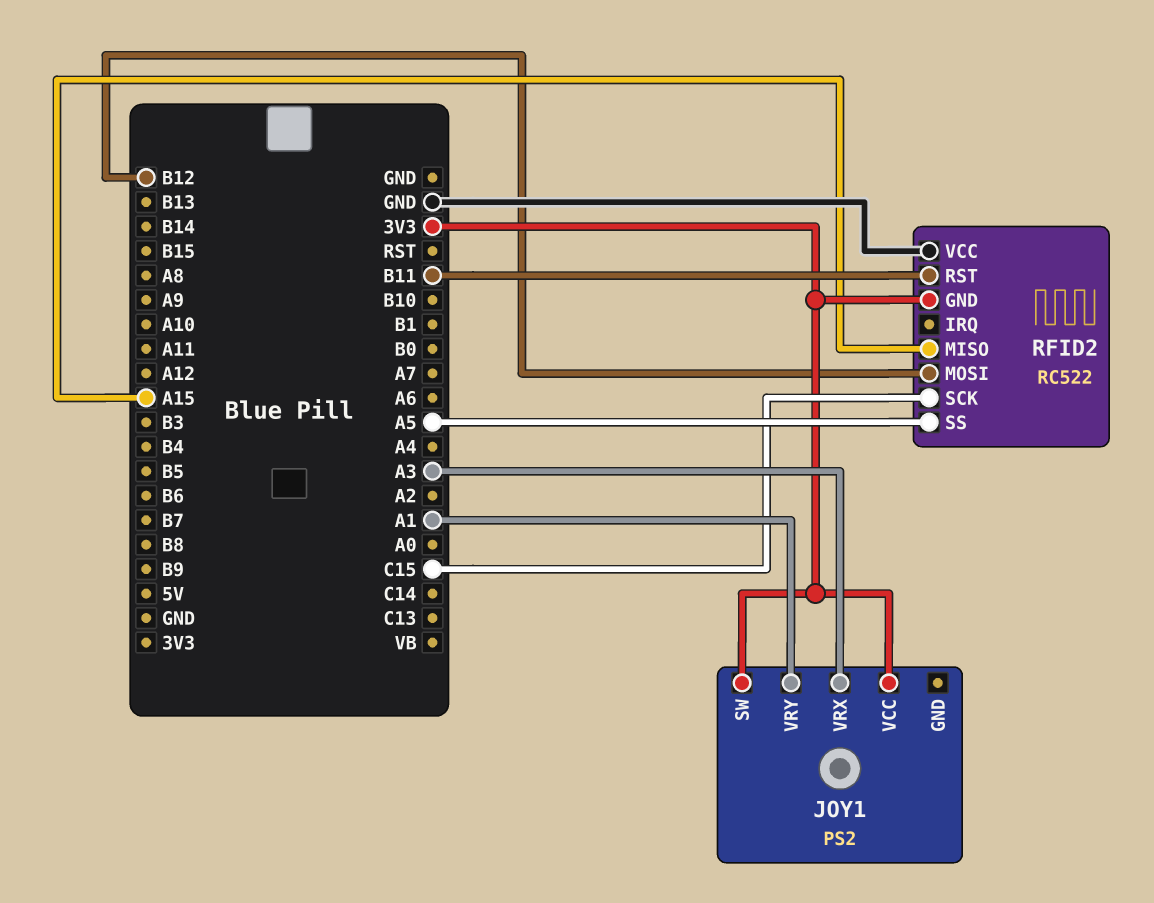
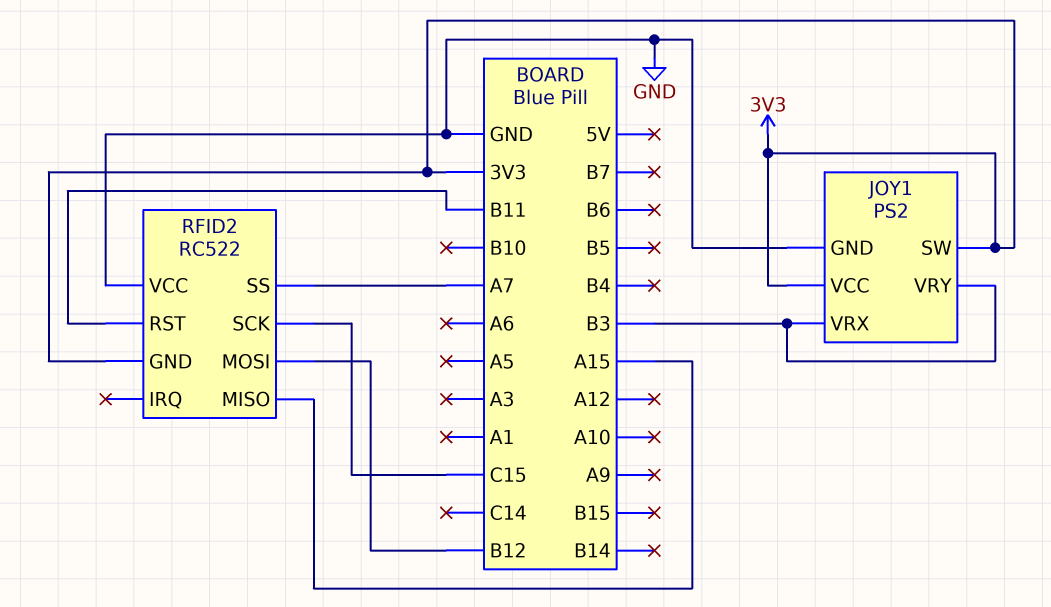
JOY1 pin GND: none -> GND
JOY1 pin VRX: A3 -> B3
JOY1 pin VRY: A1 -> B3
RFID2 pin SS: A5 -> A7

